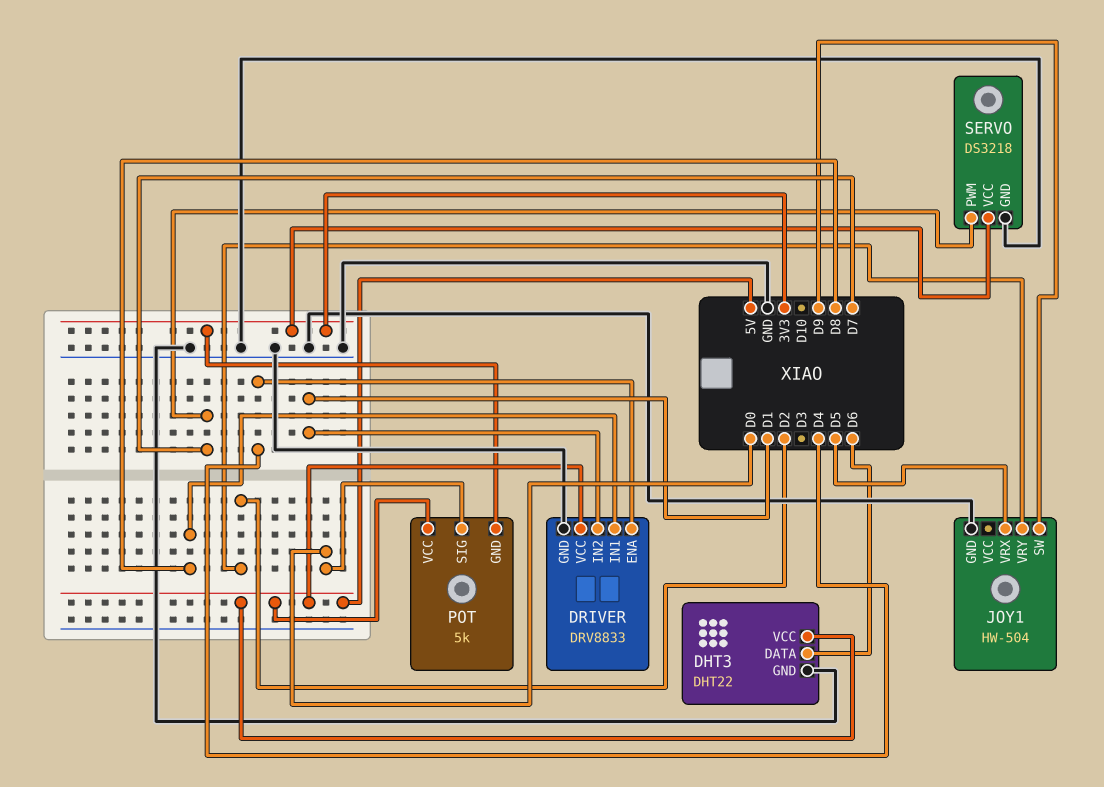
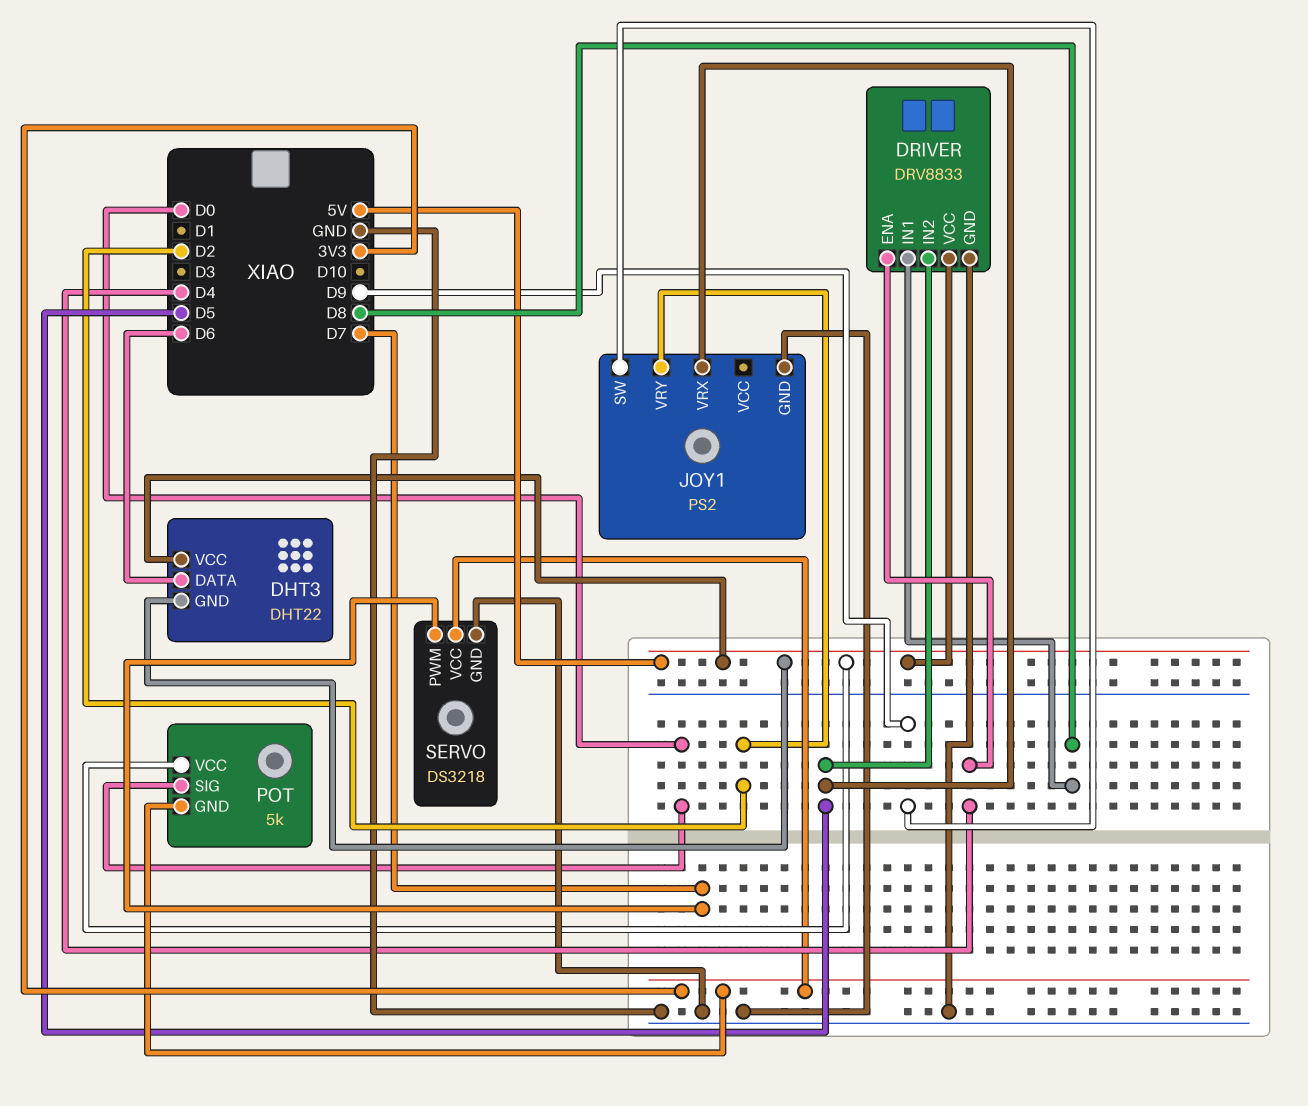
DHT3 pin GND: GND -> 5V
DRIVER pin IN2: D1 -> D5
JOY1: HW-504 -> PS2

